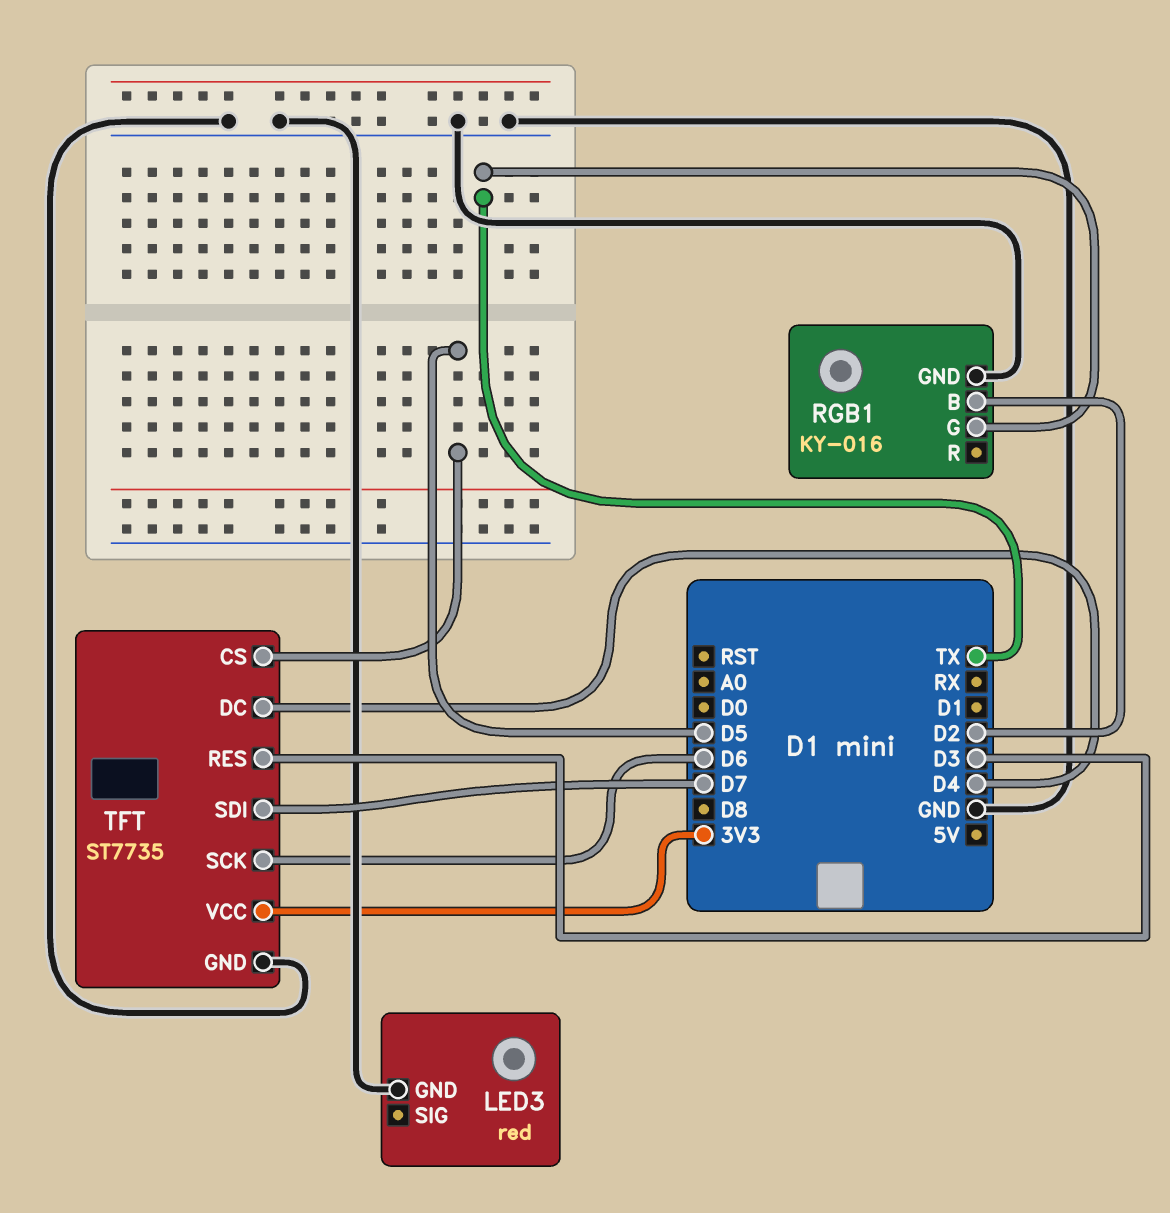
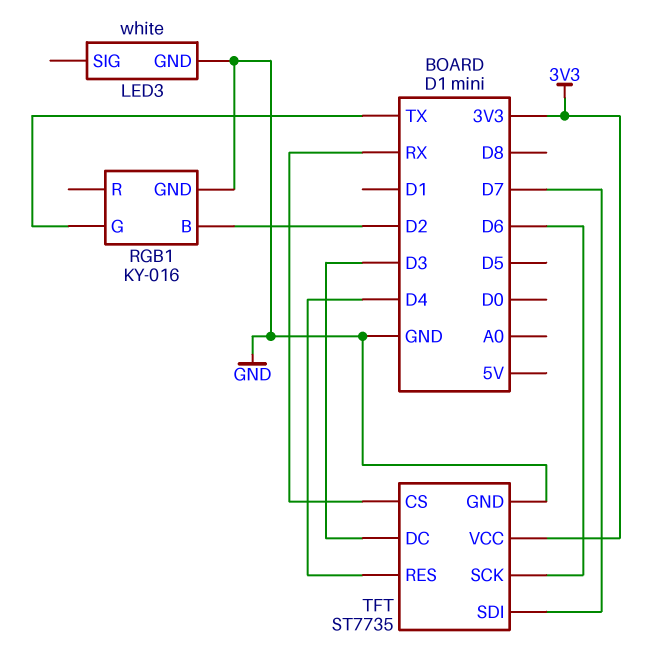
LED3: red -> white
TFT pin CS: D5 -> RX
TFT pin DC: D4 -> D3
TFT pin RES: D3 -> D4

